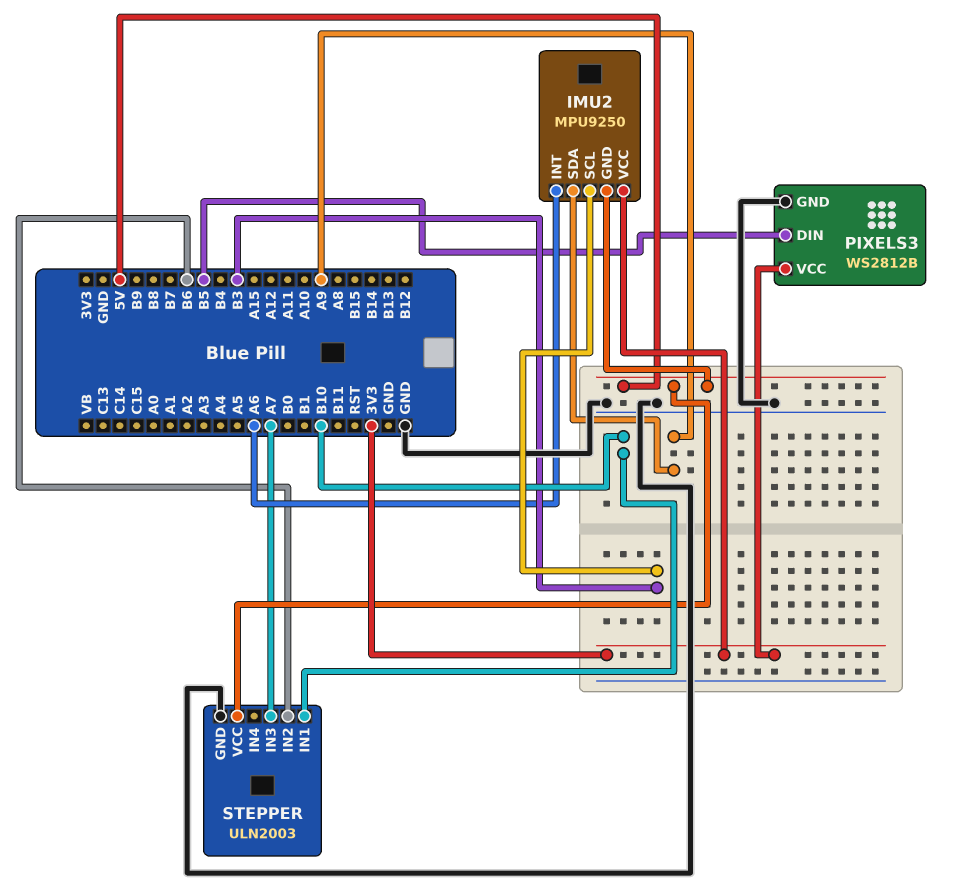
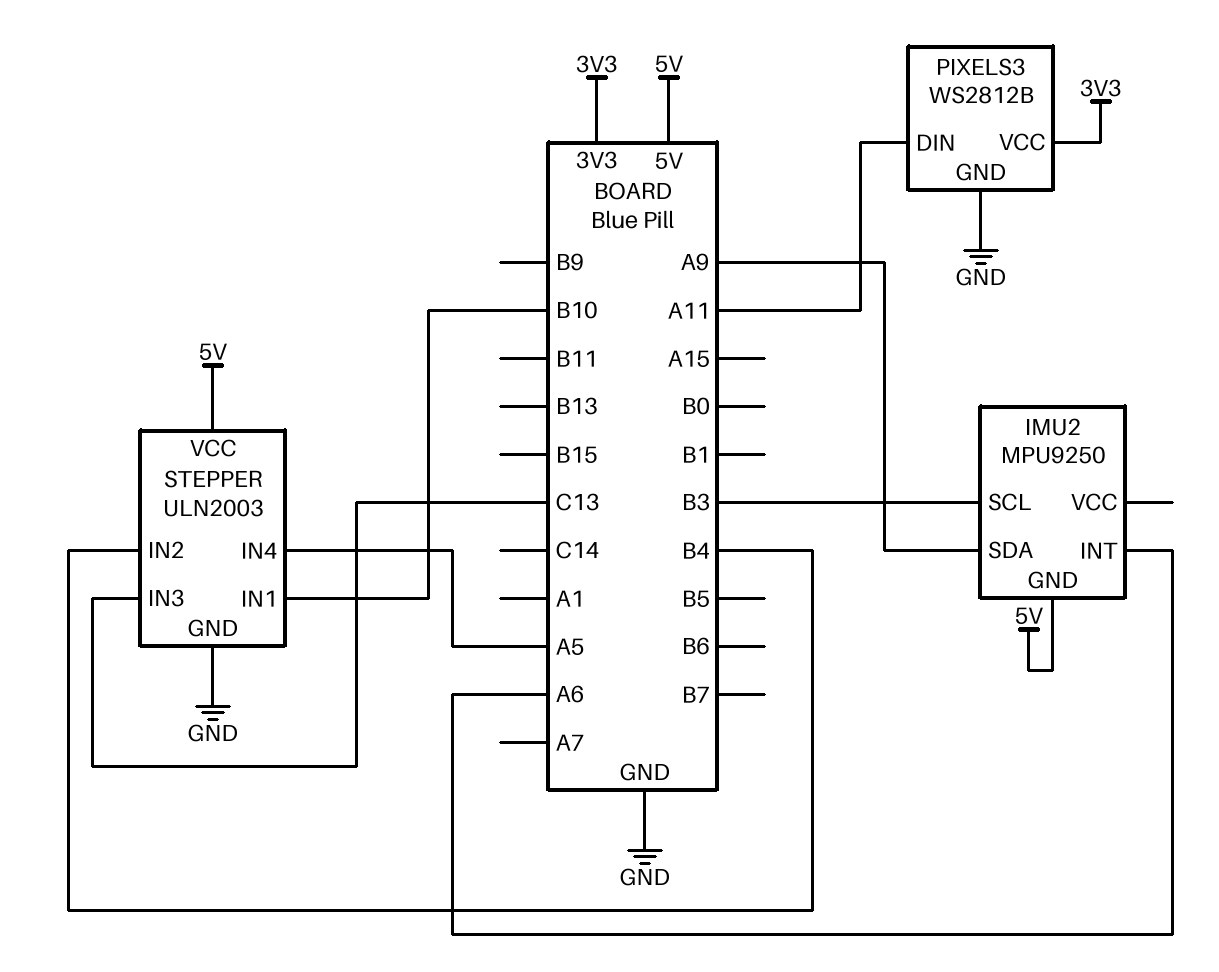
IMU2 pin VCC: 3V3 -> none
PIXELS3 pin DIN: B5 -> A11
STEPPER pin IN2: B6 -> B4
STEPPER pin IN3: A7 -> C13
STEPPER pin IN4: none -> A5

